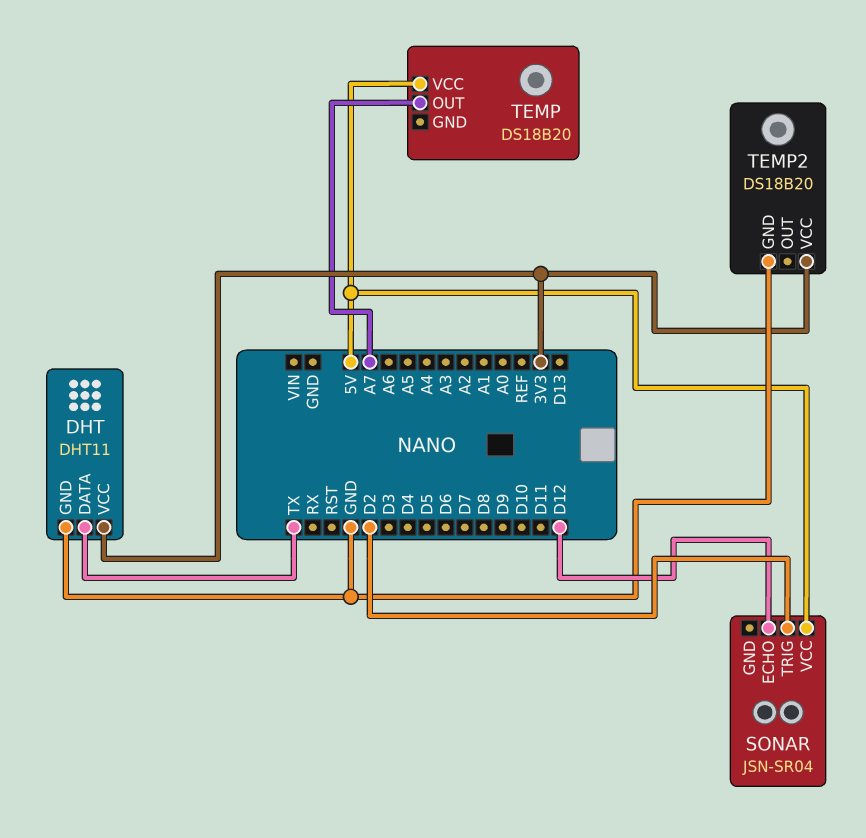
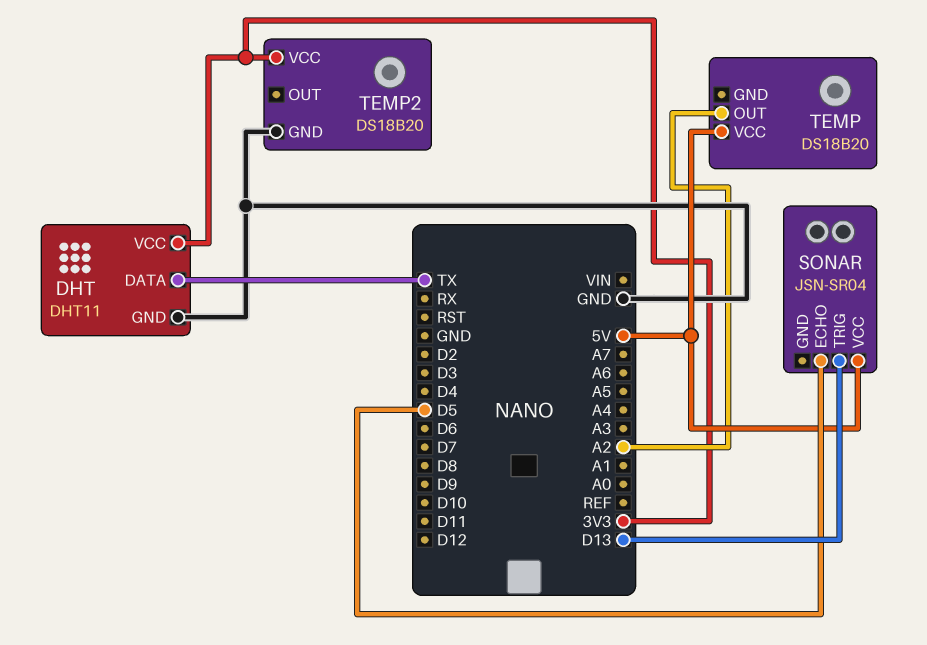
SONAR pin ECHO: D12 -> D5
SONAR pin TRIG: D2 -> D13
TEMP pin OUT: A7 -> A2

